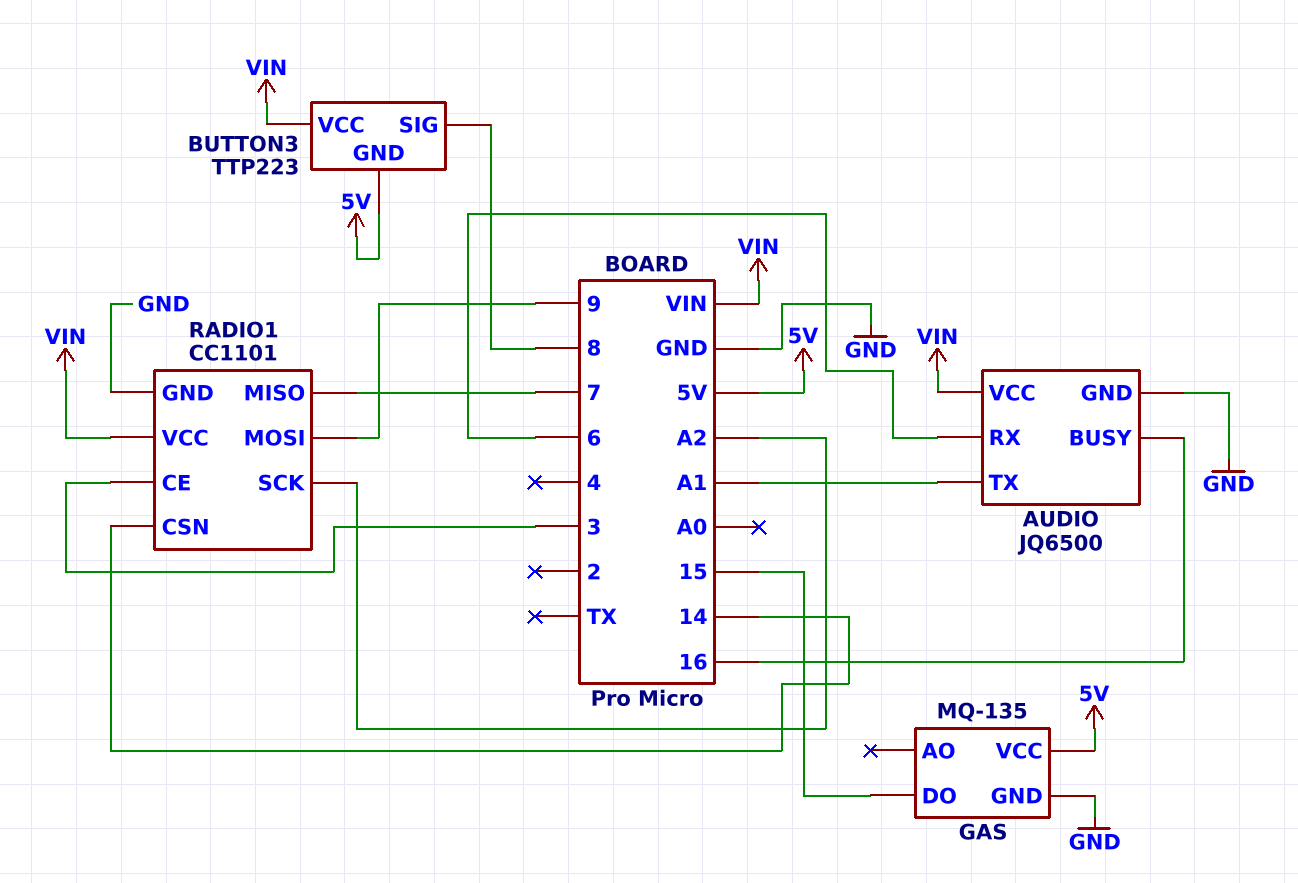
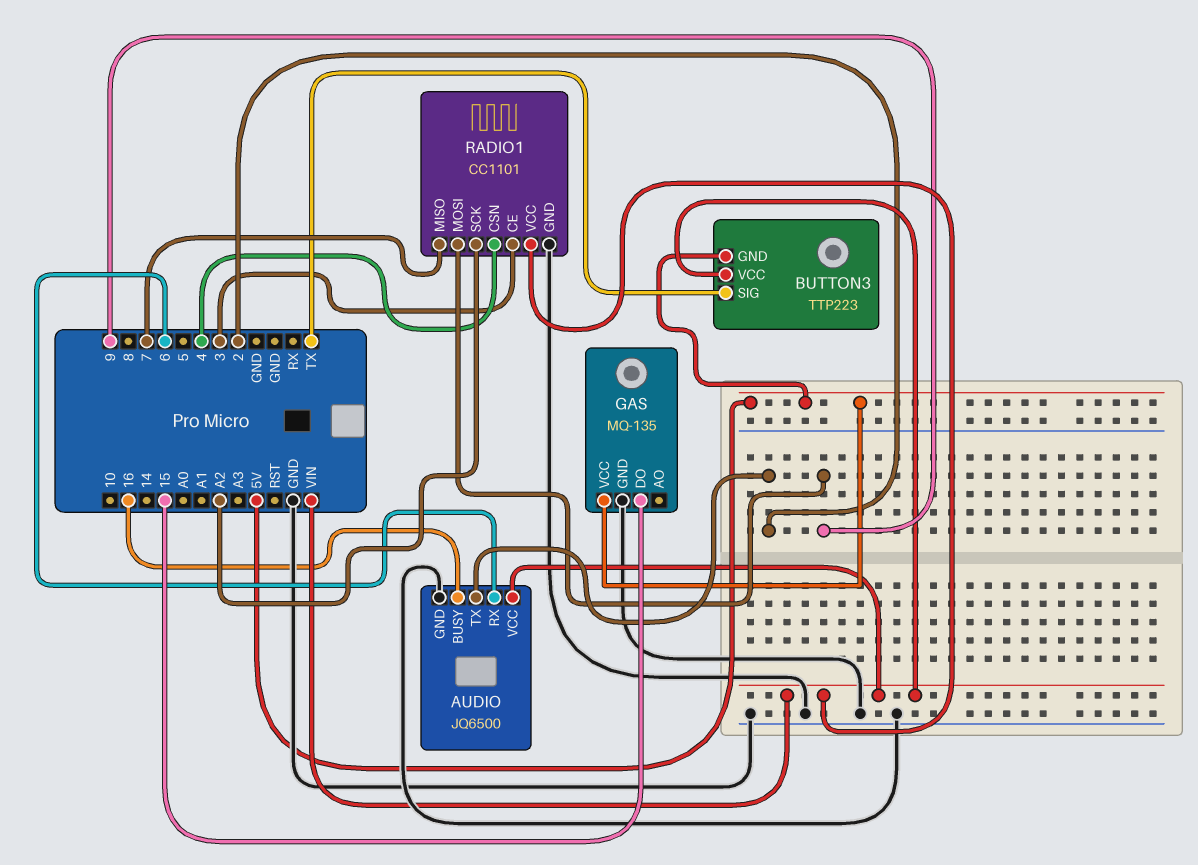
AUDIO pin TX: A1 -> 2
BUTTON3 pin SIG: 8 -> TX
RADIO1 pin CSN: 14 -> 4

